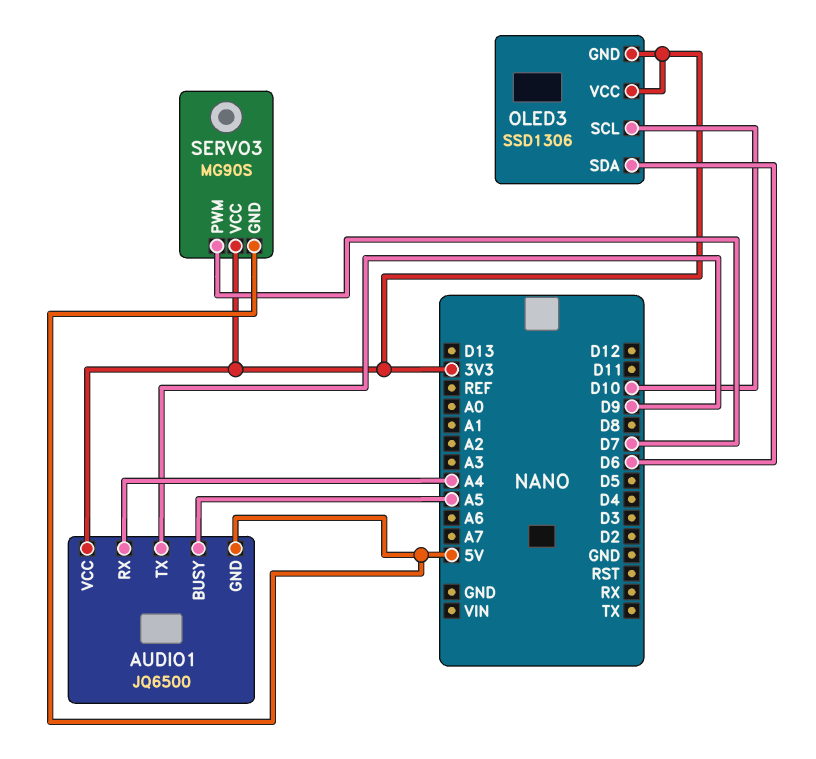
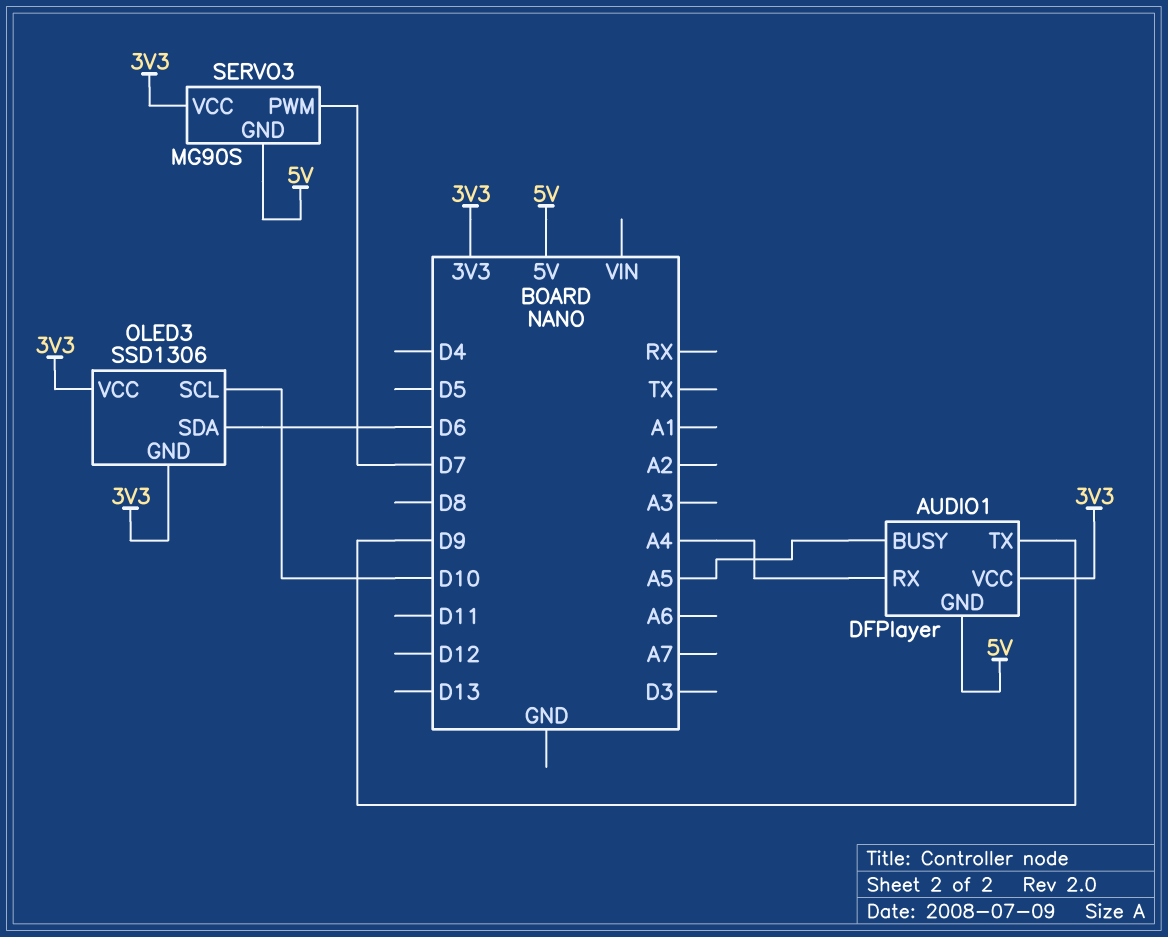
AUDIO1: JQ6500 -> DFPlayer

